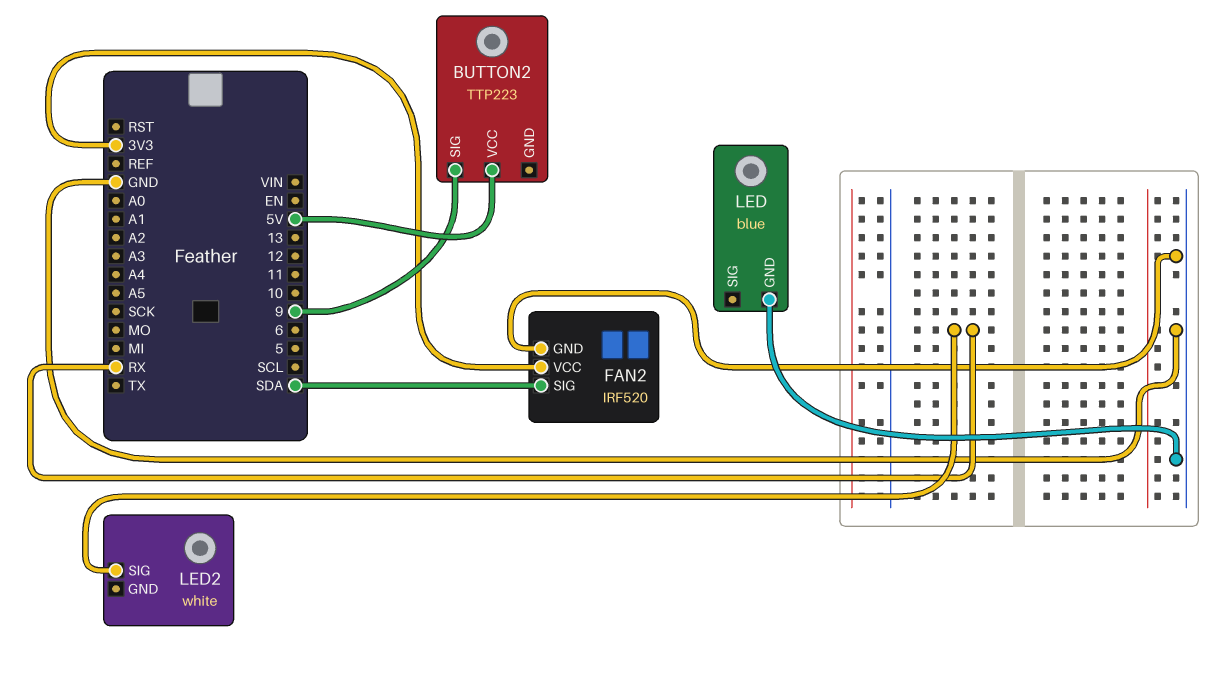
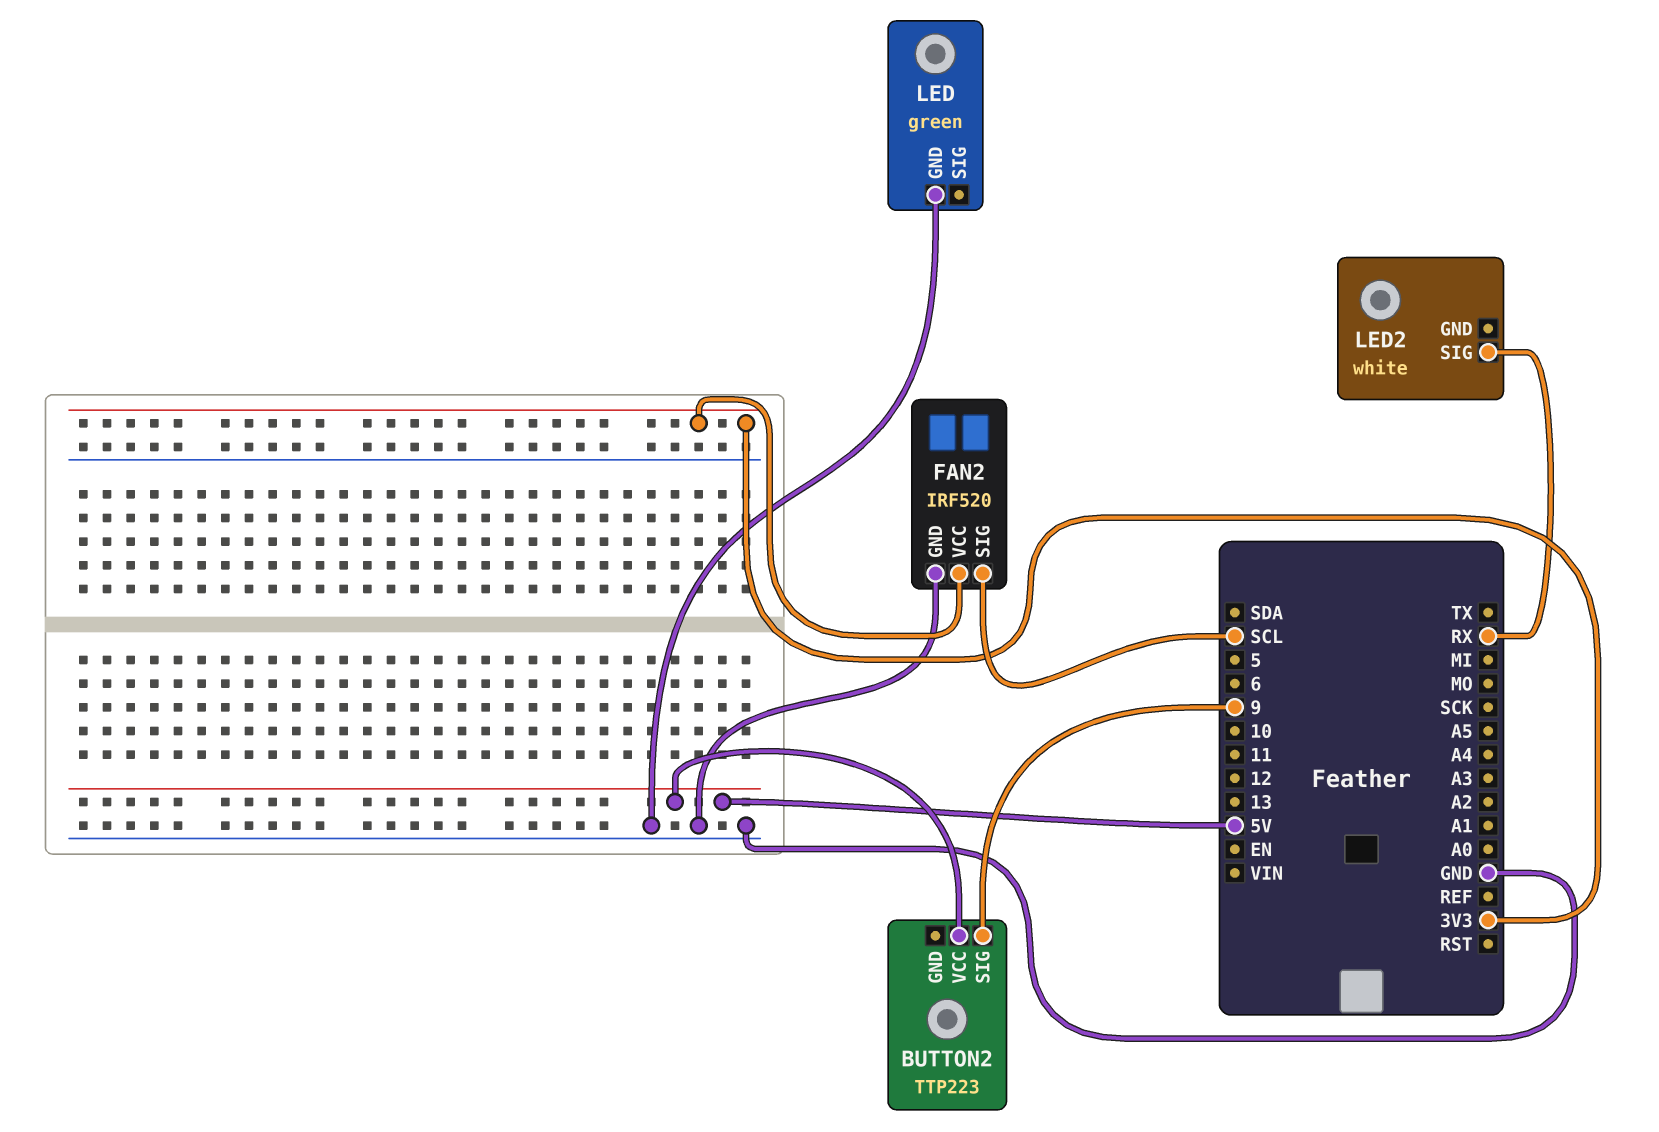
FAN2 pin SIG: SDA -> SCL
LED: blue -> green

